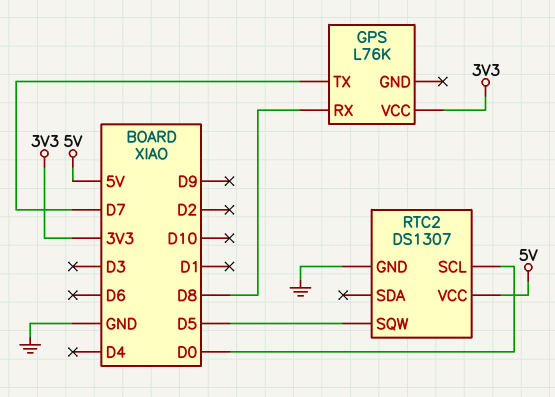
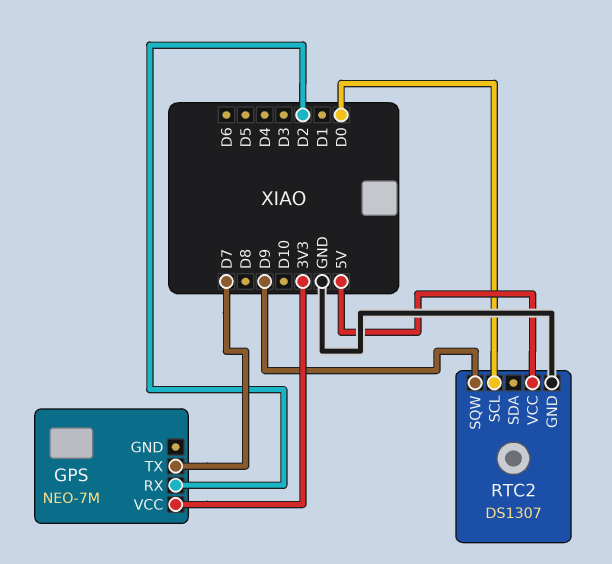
GPS: L76K -> NEO-7M
GPS pin RX: D8 -> D2
RTC2 pin SQW: D5 -> D9

